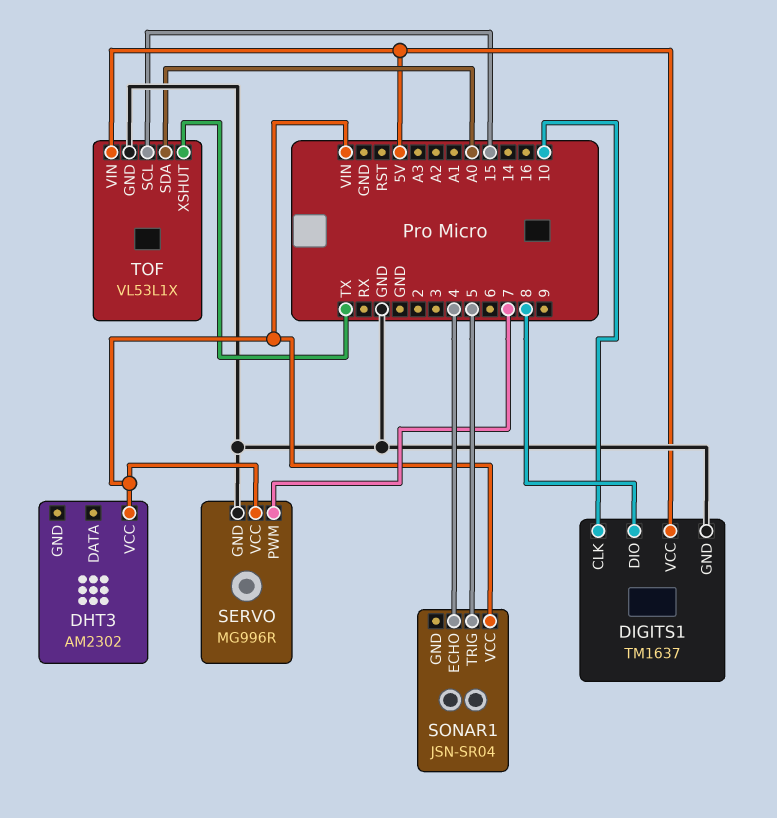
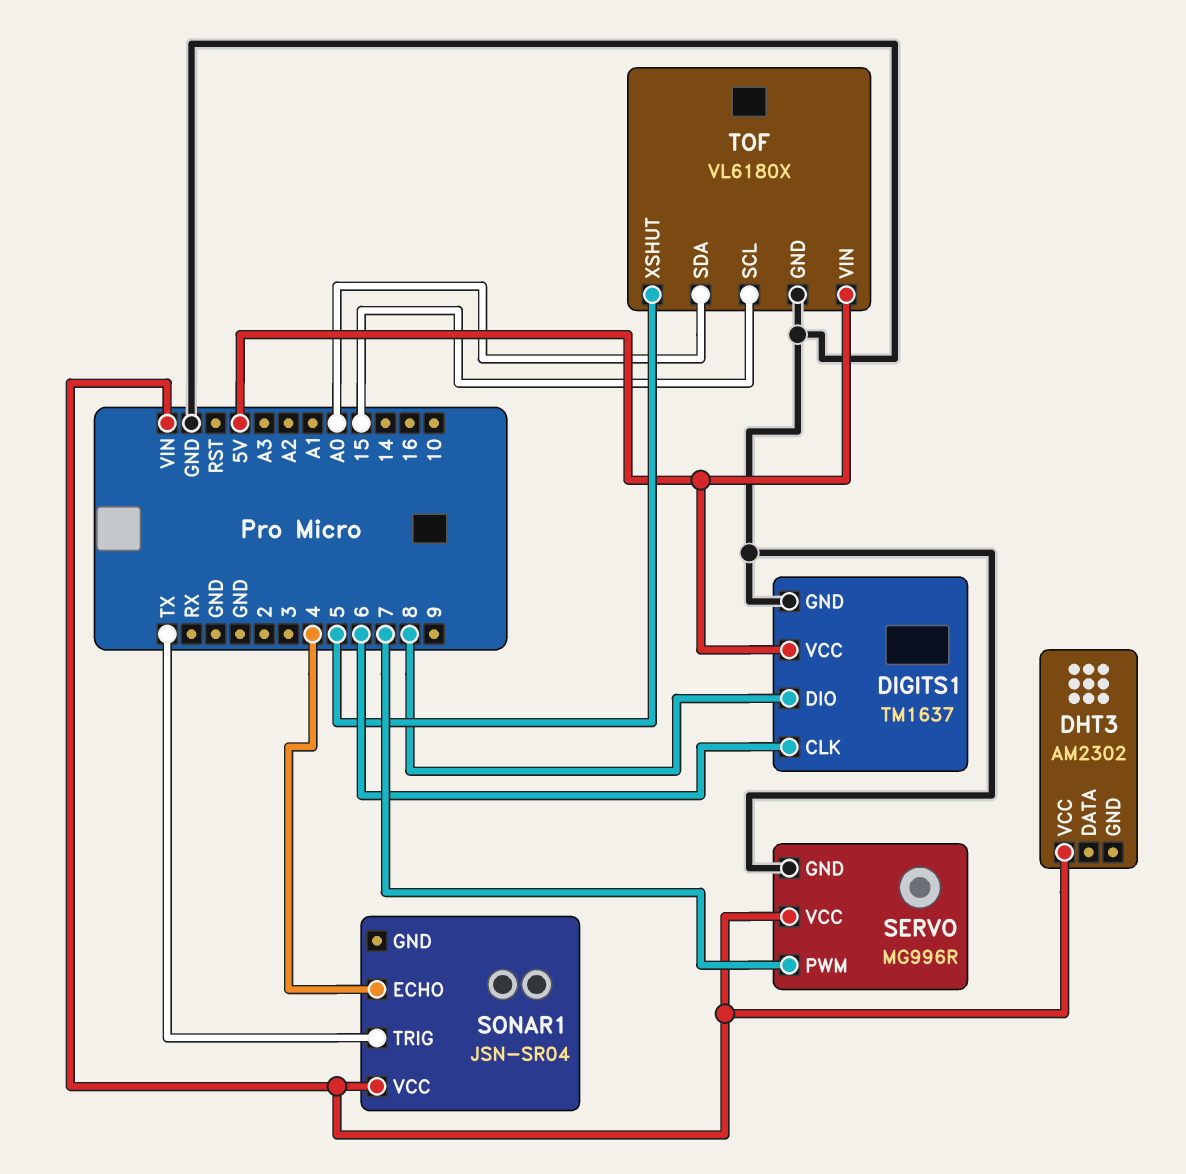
DIGITS1 pin CLK: 10 -> 6
SONAR1 pin TRIG: 5 -> TX
TOF: VL53L1X -> VL6180X
TOF pin XSHUT: TX -> 5

